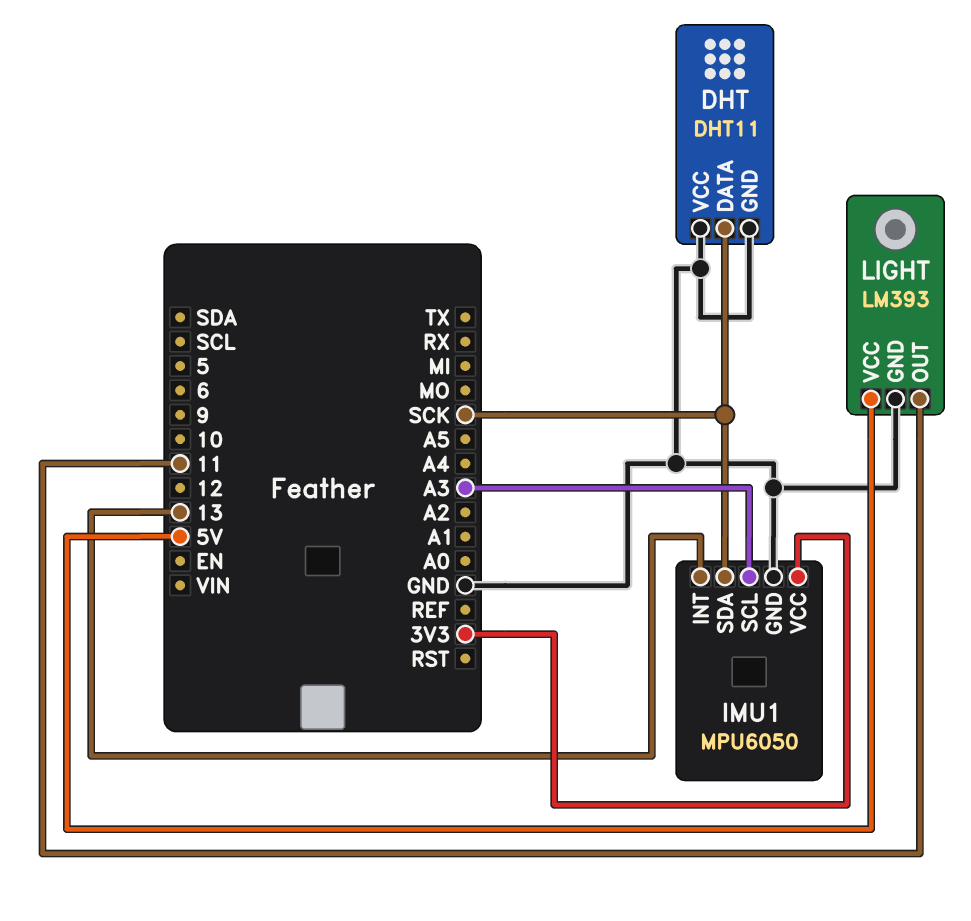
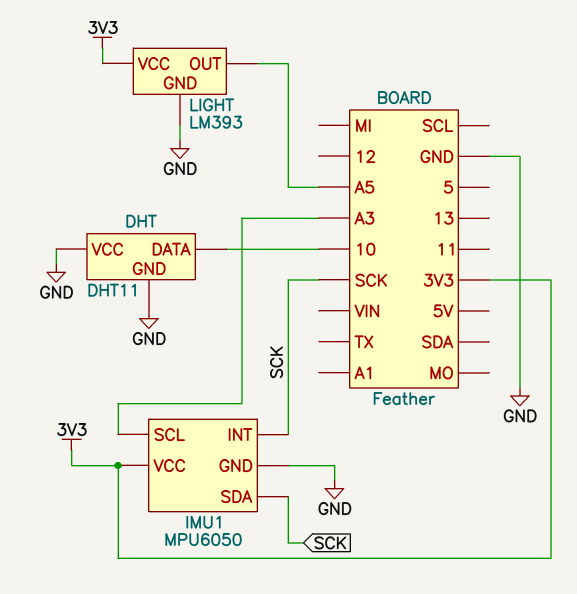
DHT pin DATA: SCK -> 10
IMU1 pin INT: 13 -> SCK
LIGHT pin OUT: 11 -> A5
LIGHT pin VCC: 5V -> 3V3

